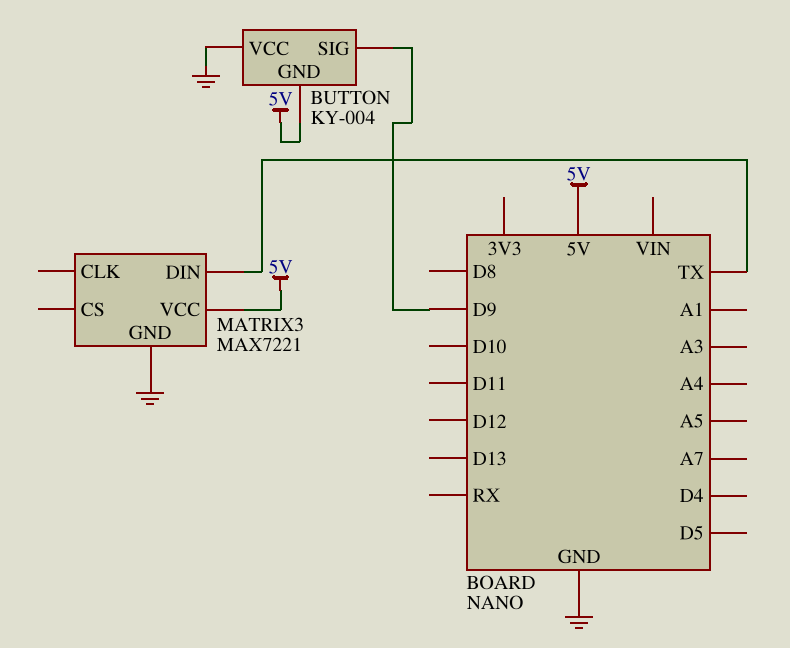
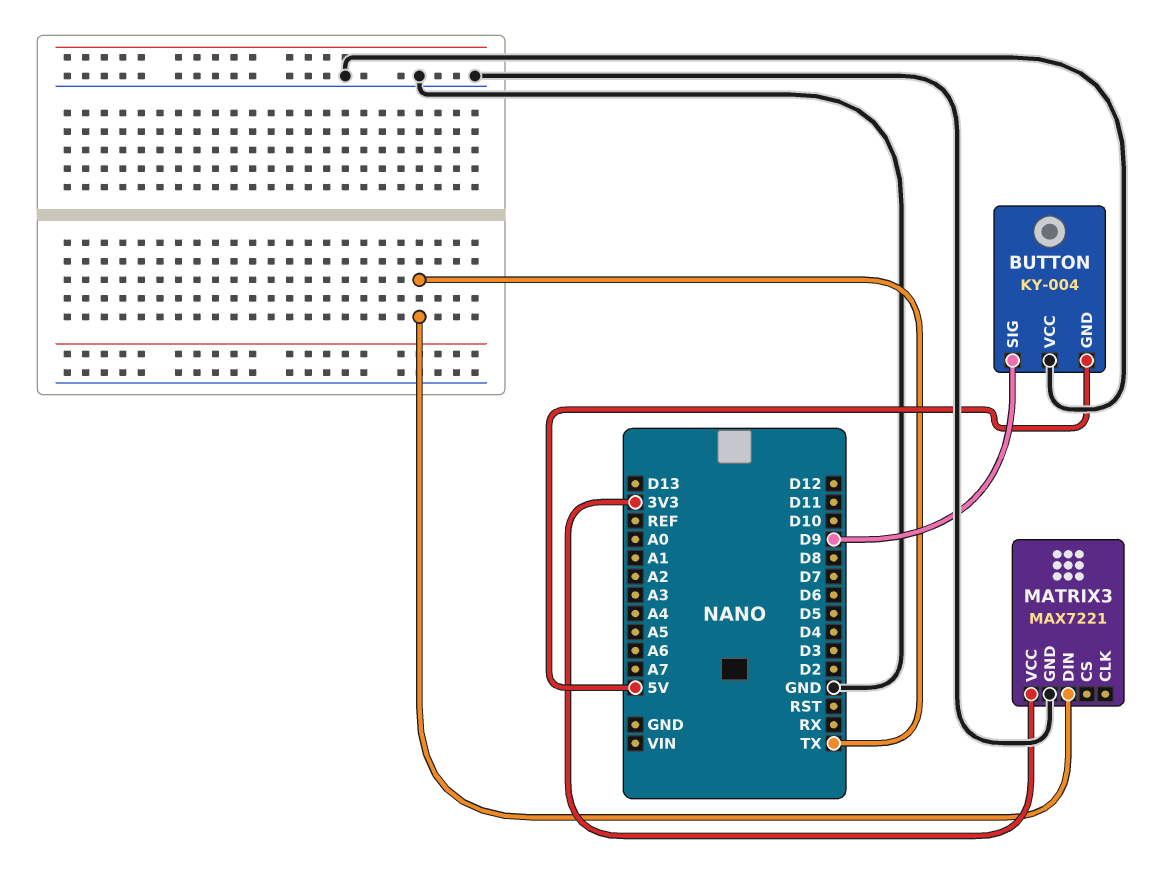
MATRIX3 pin VCC: 5V -> 3V3

